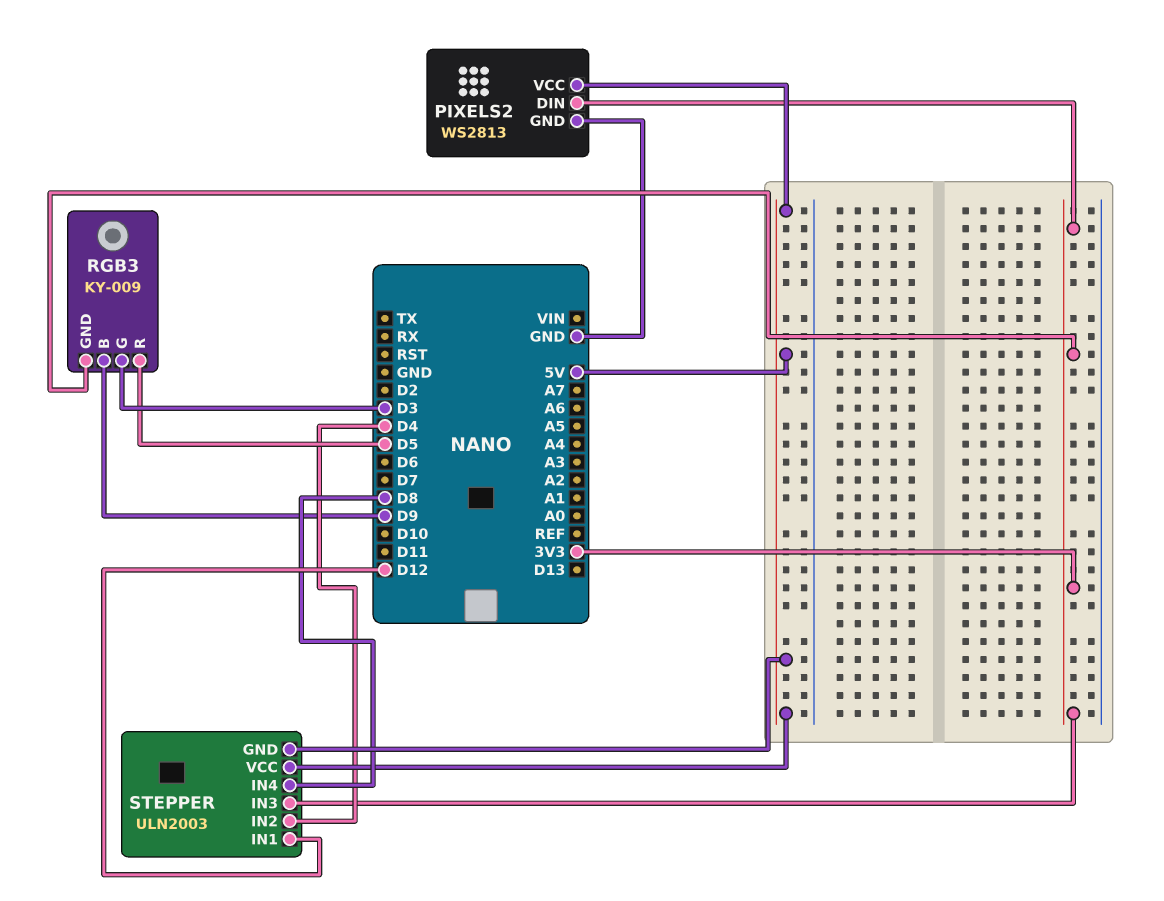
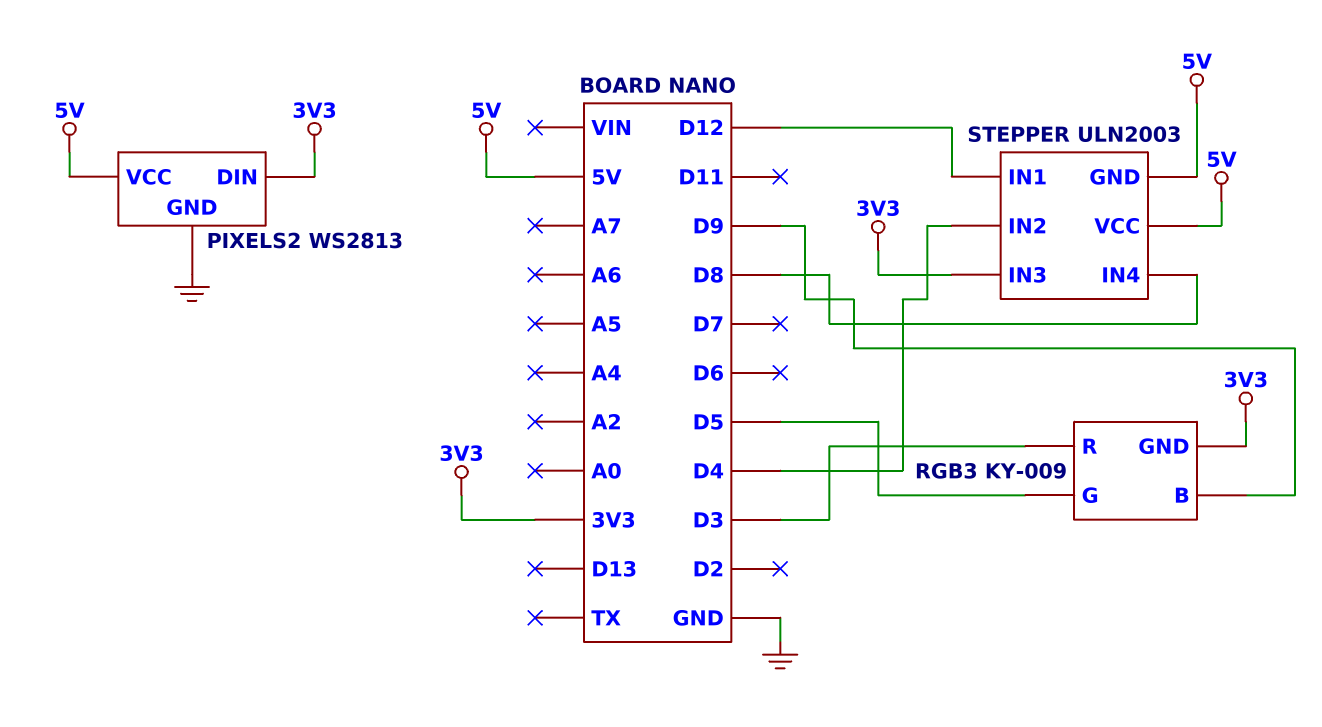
RGB3 pin G: D3 -> D5
RGB3 pin R: D5 -> D3

